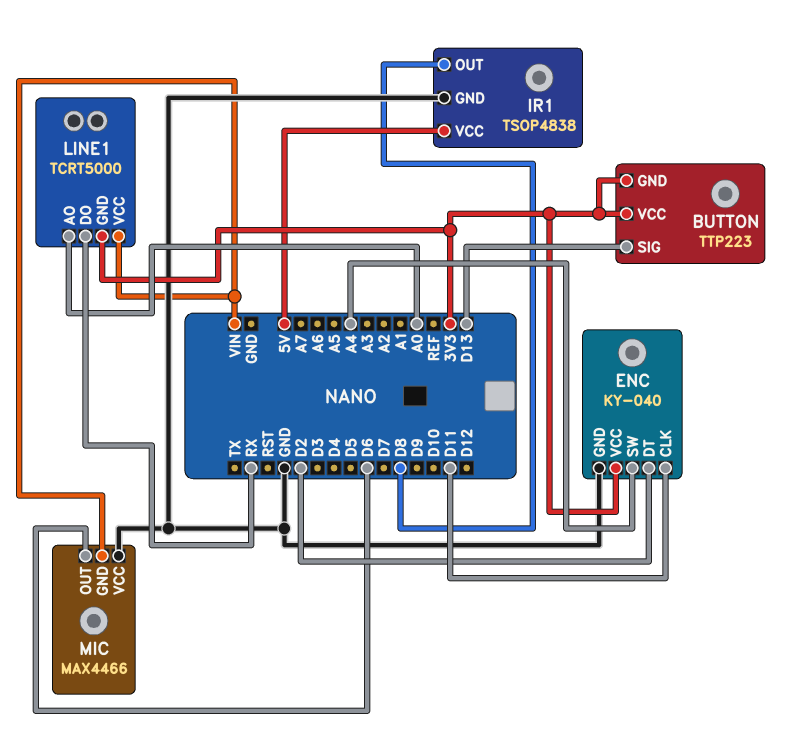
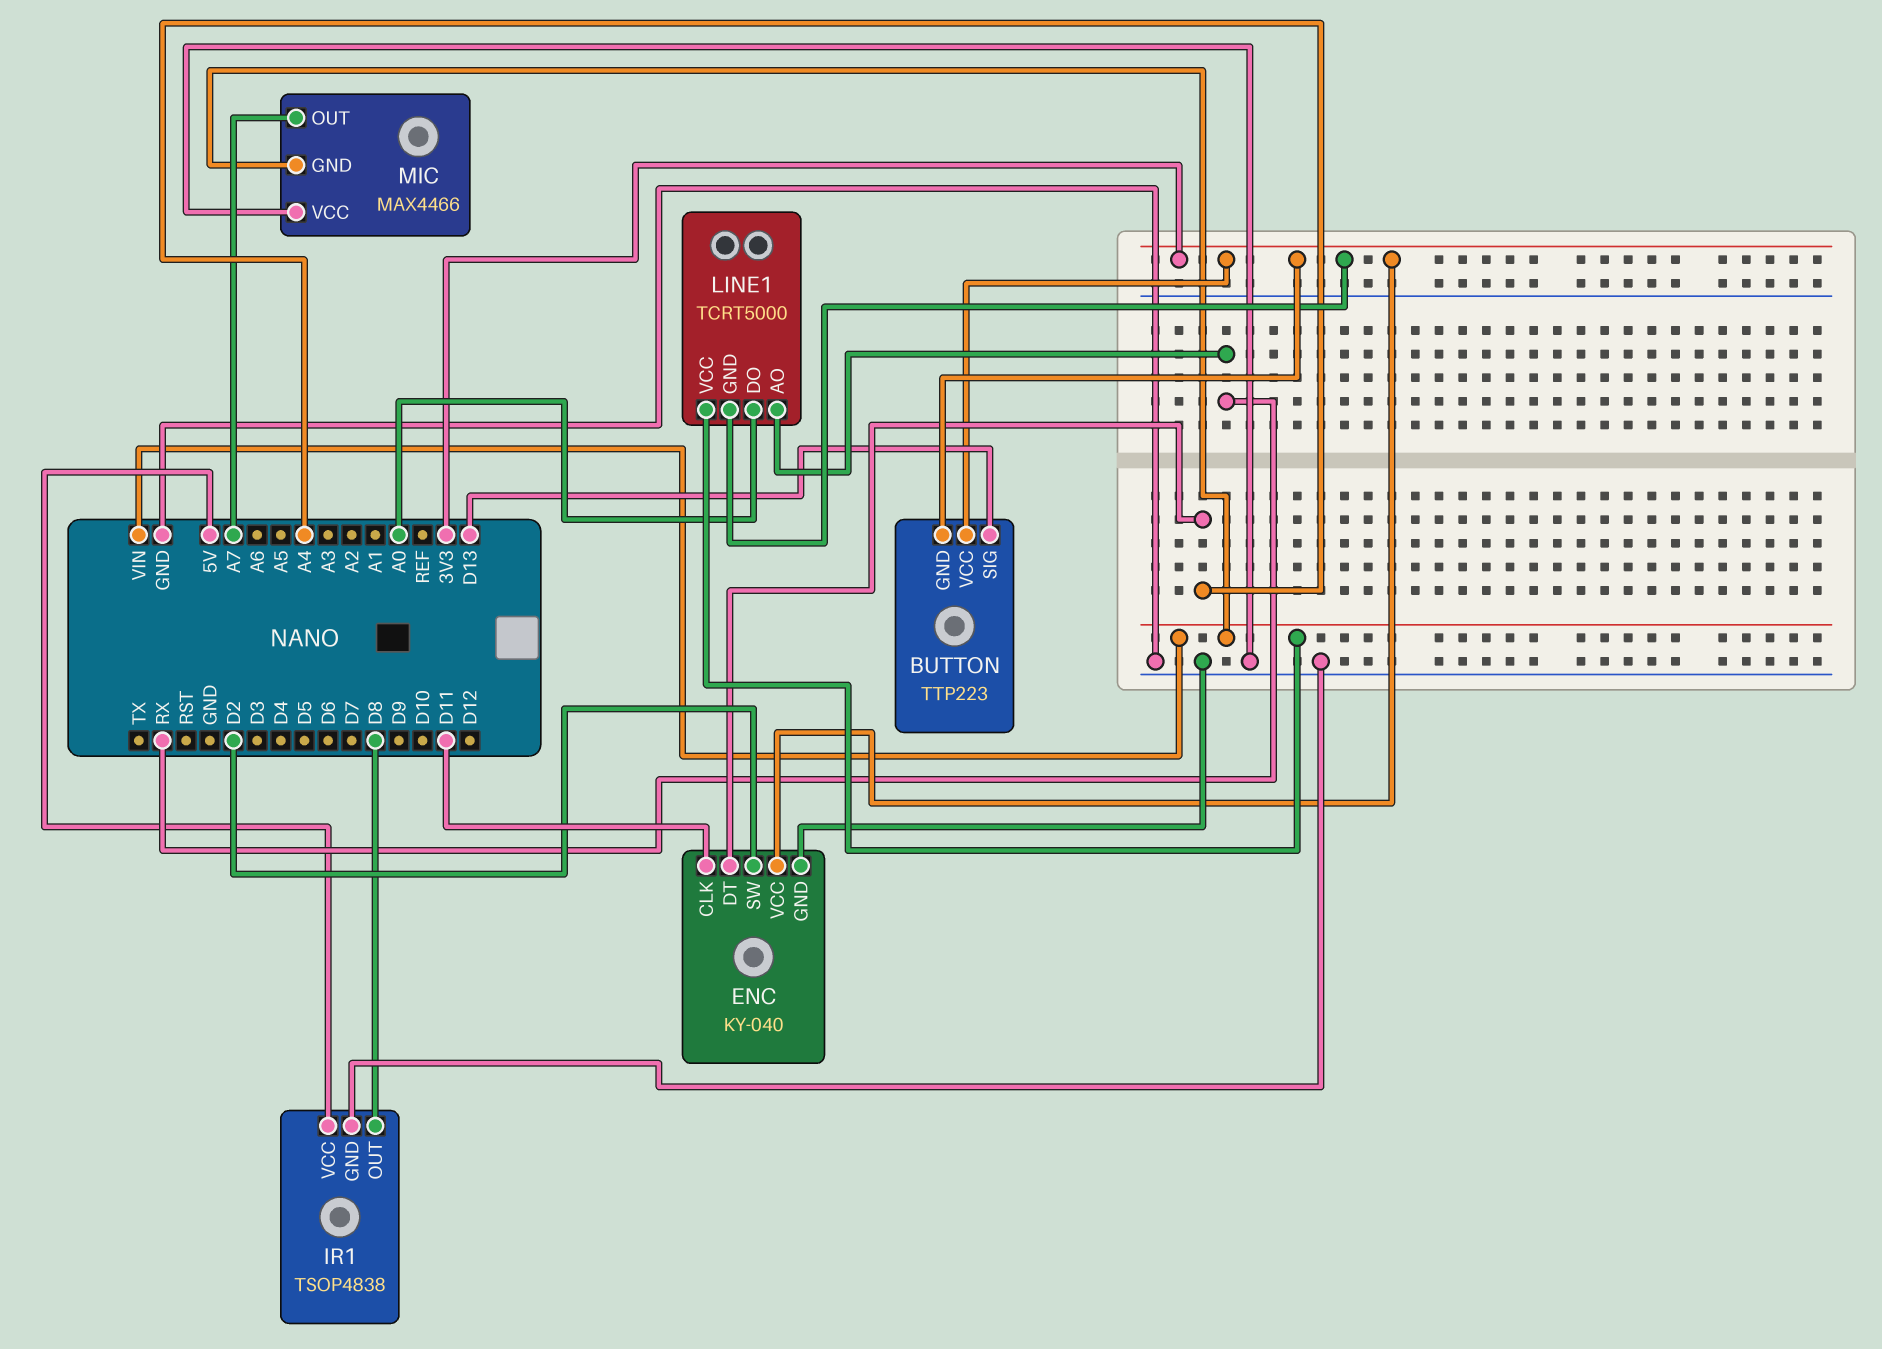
ENC pin DT: D2 -> A4
ENC pin SW: A4 -> D2
LINE1 pin AO: A0 -> RX
LINE1 pin DO: RX -> A0
MIC pin OUT: D6 -> A7

